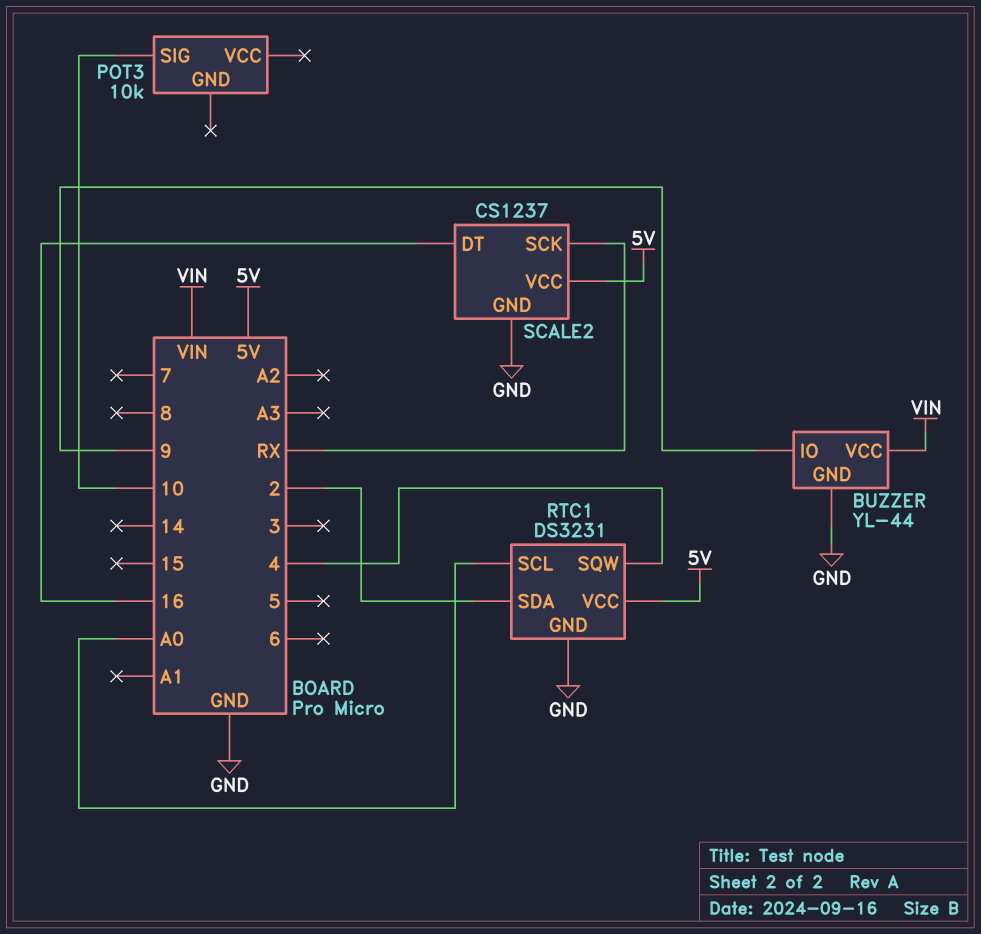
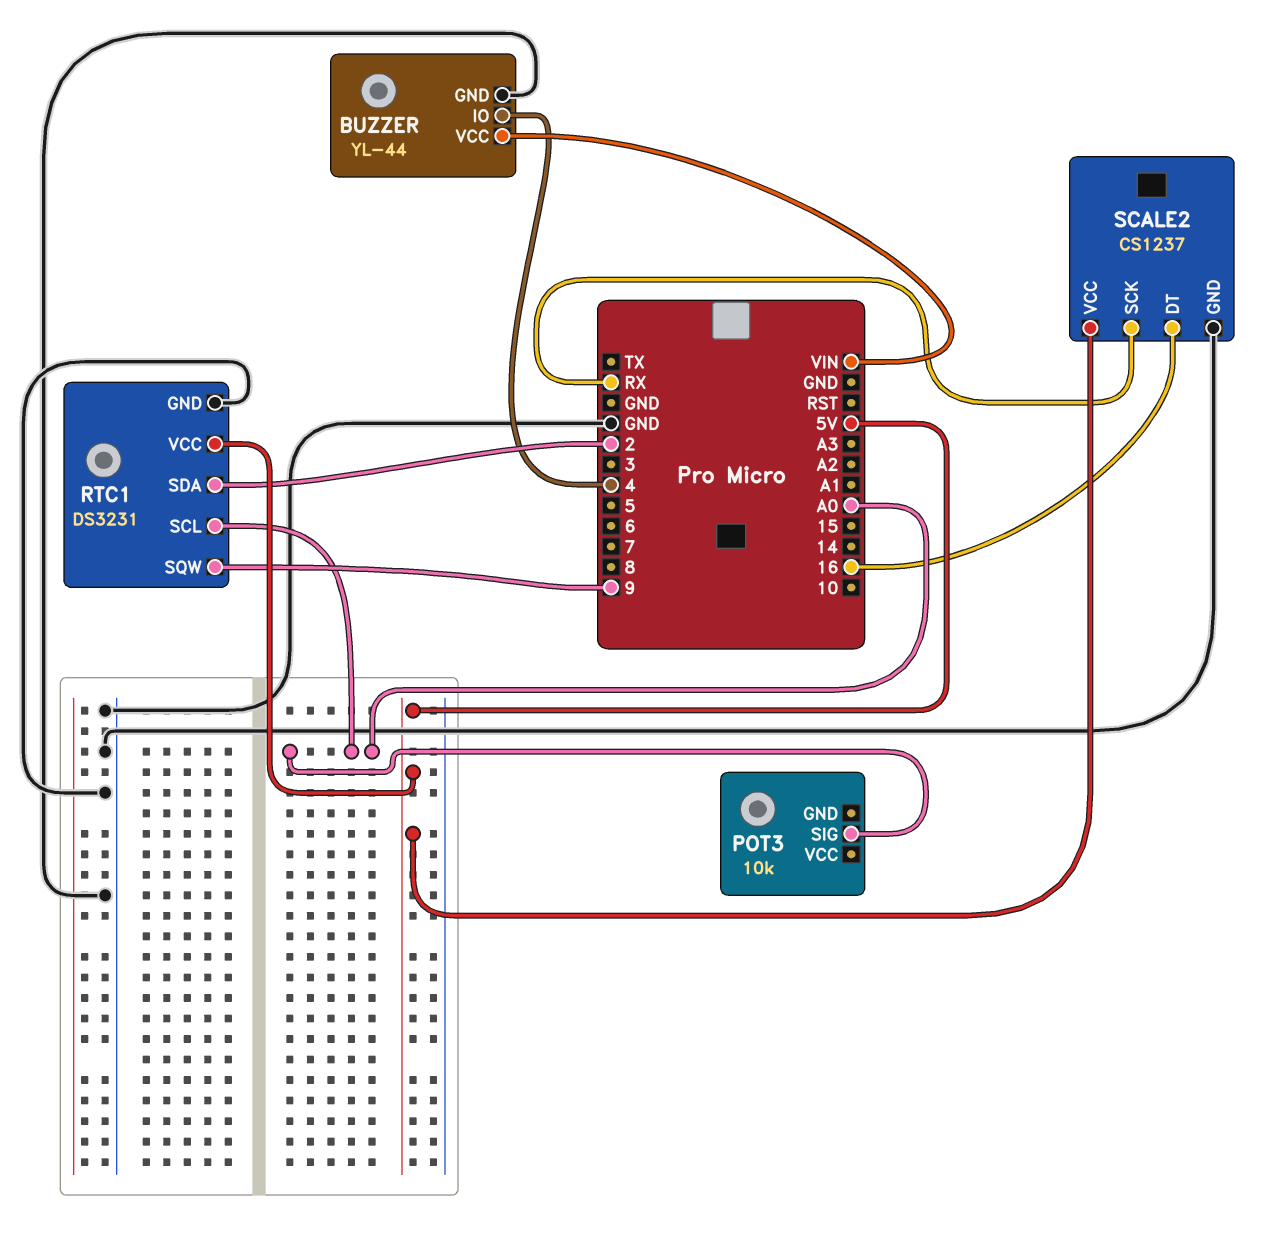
BUZZER pin IO: 9 -> 4
POT3 pin SIG: 10 -> A0
RTC1 pin SQW: 4 -> 9

